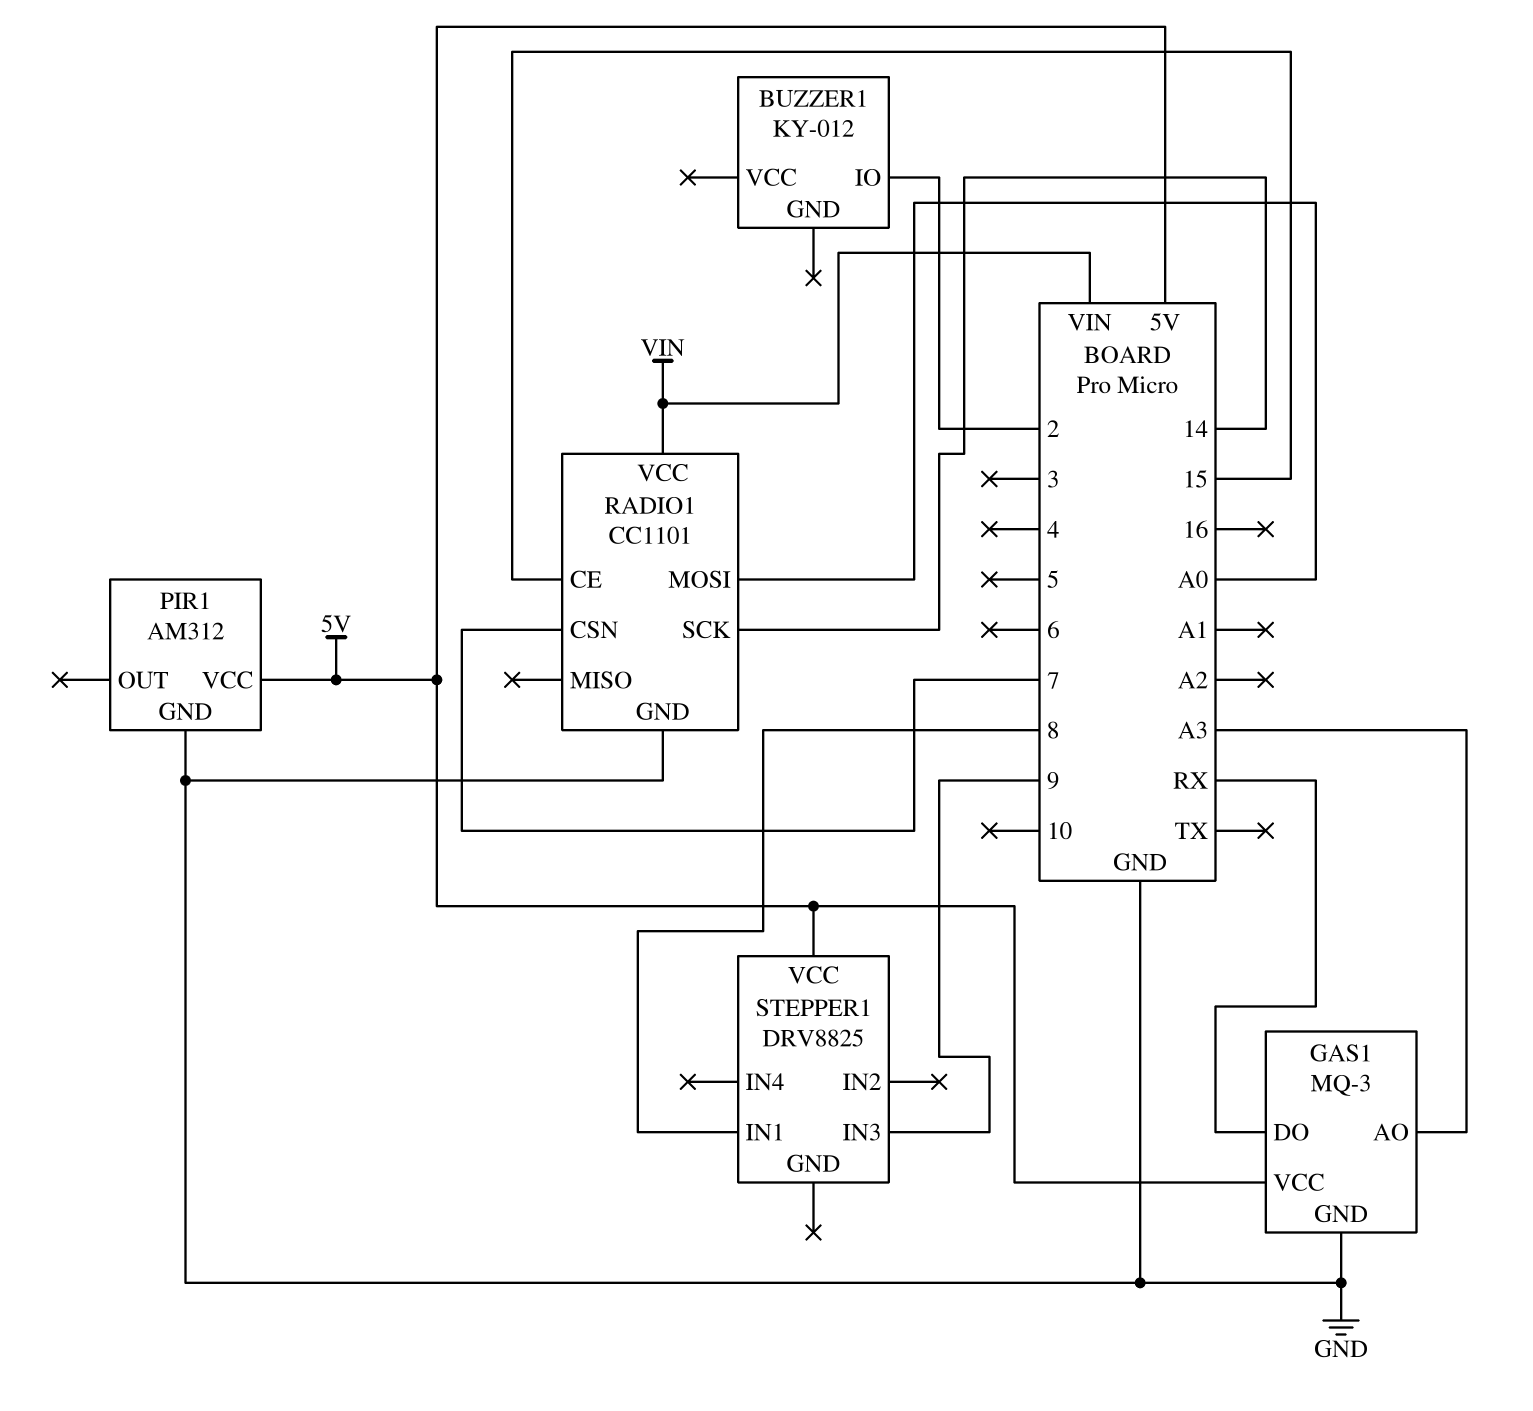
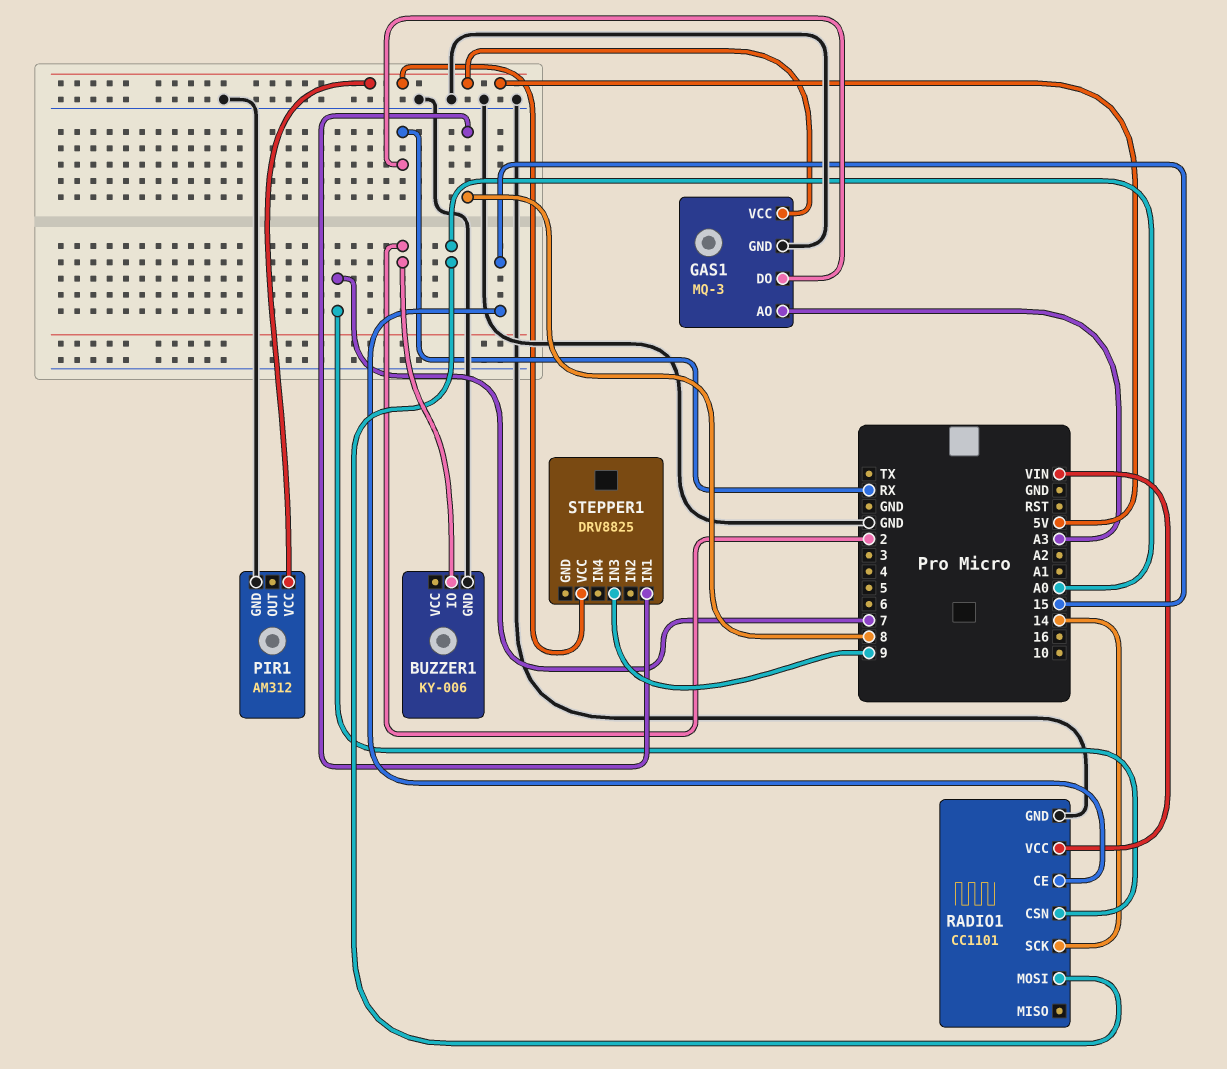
BUZZER1: KY-012 -> KY-006
BUZZER1 pin GND: none -> GND

